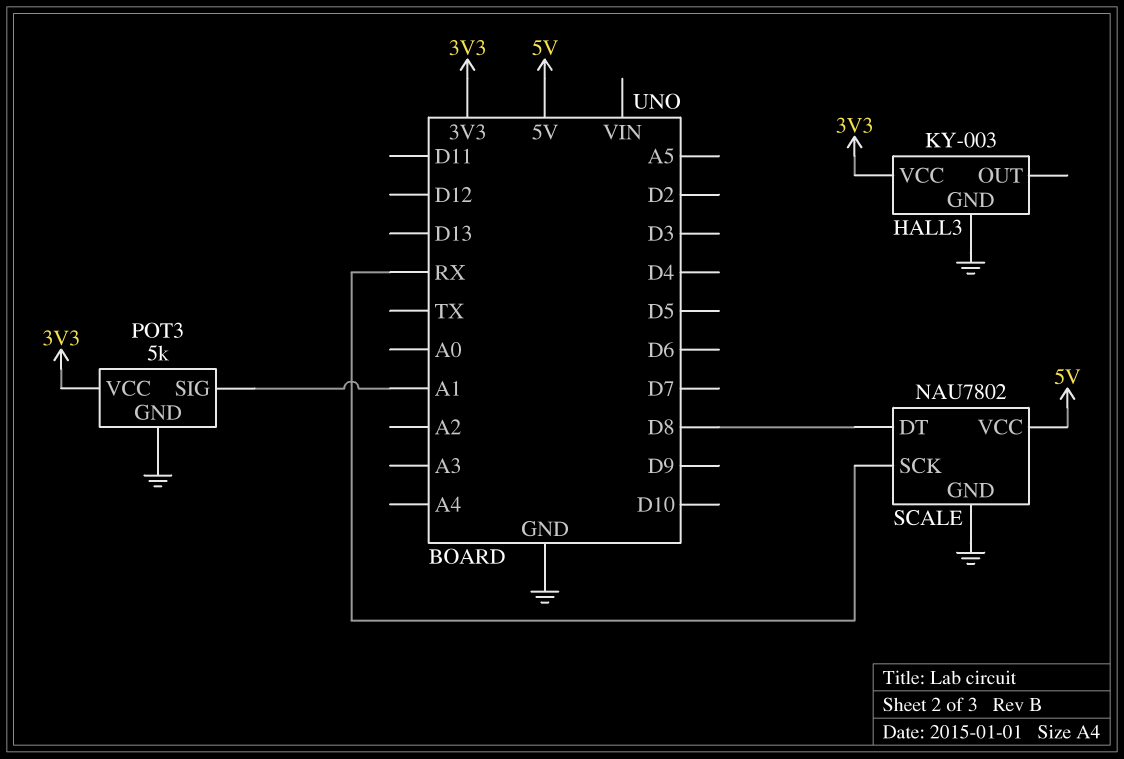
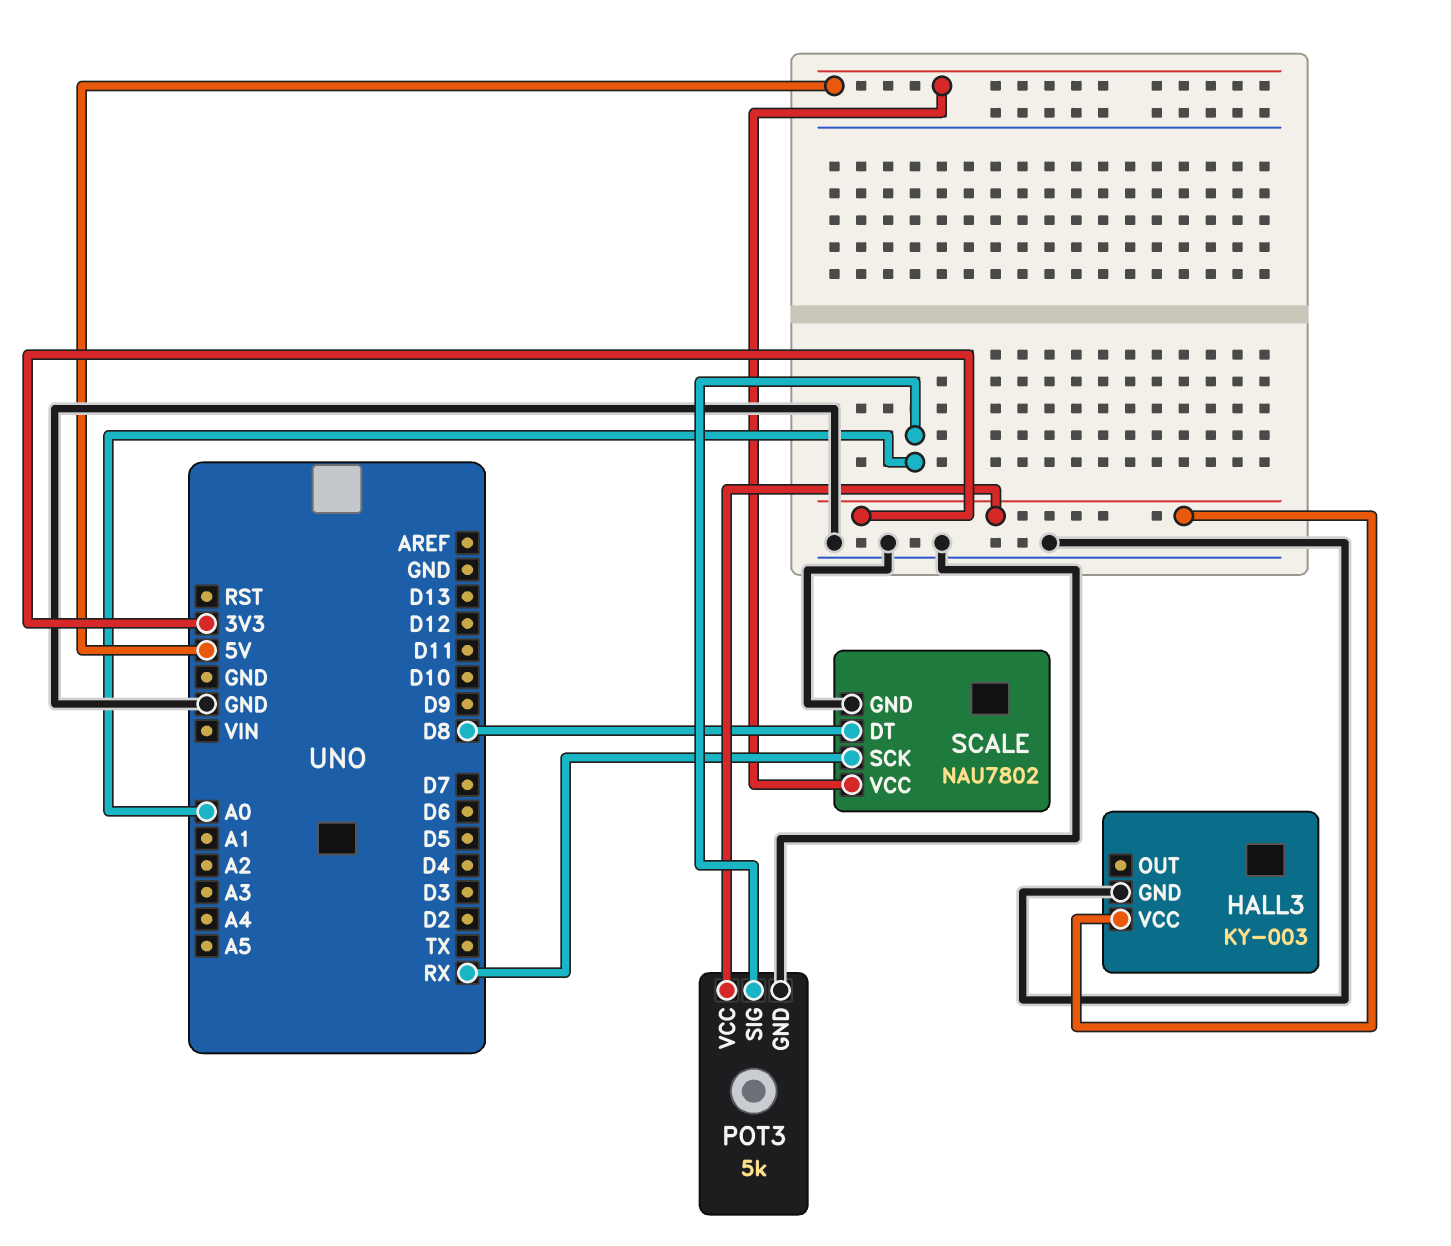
POT3 pin SIG: A1 -> A0

